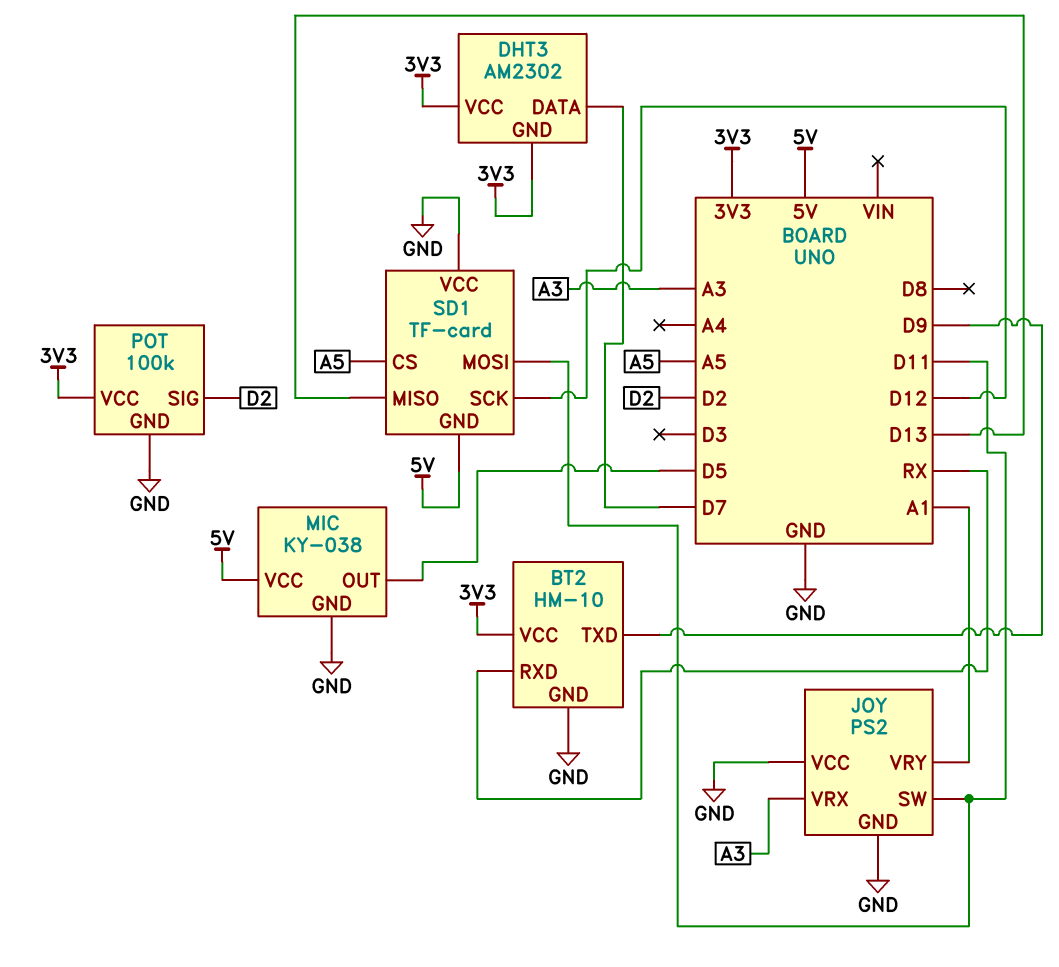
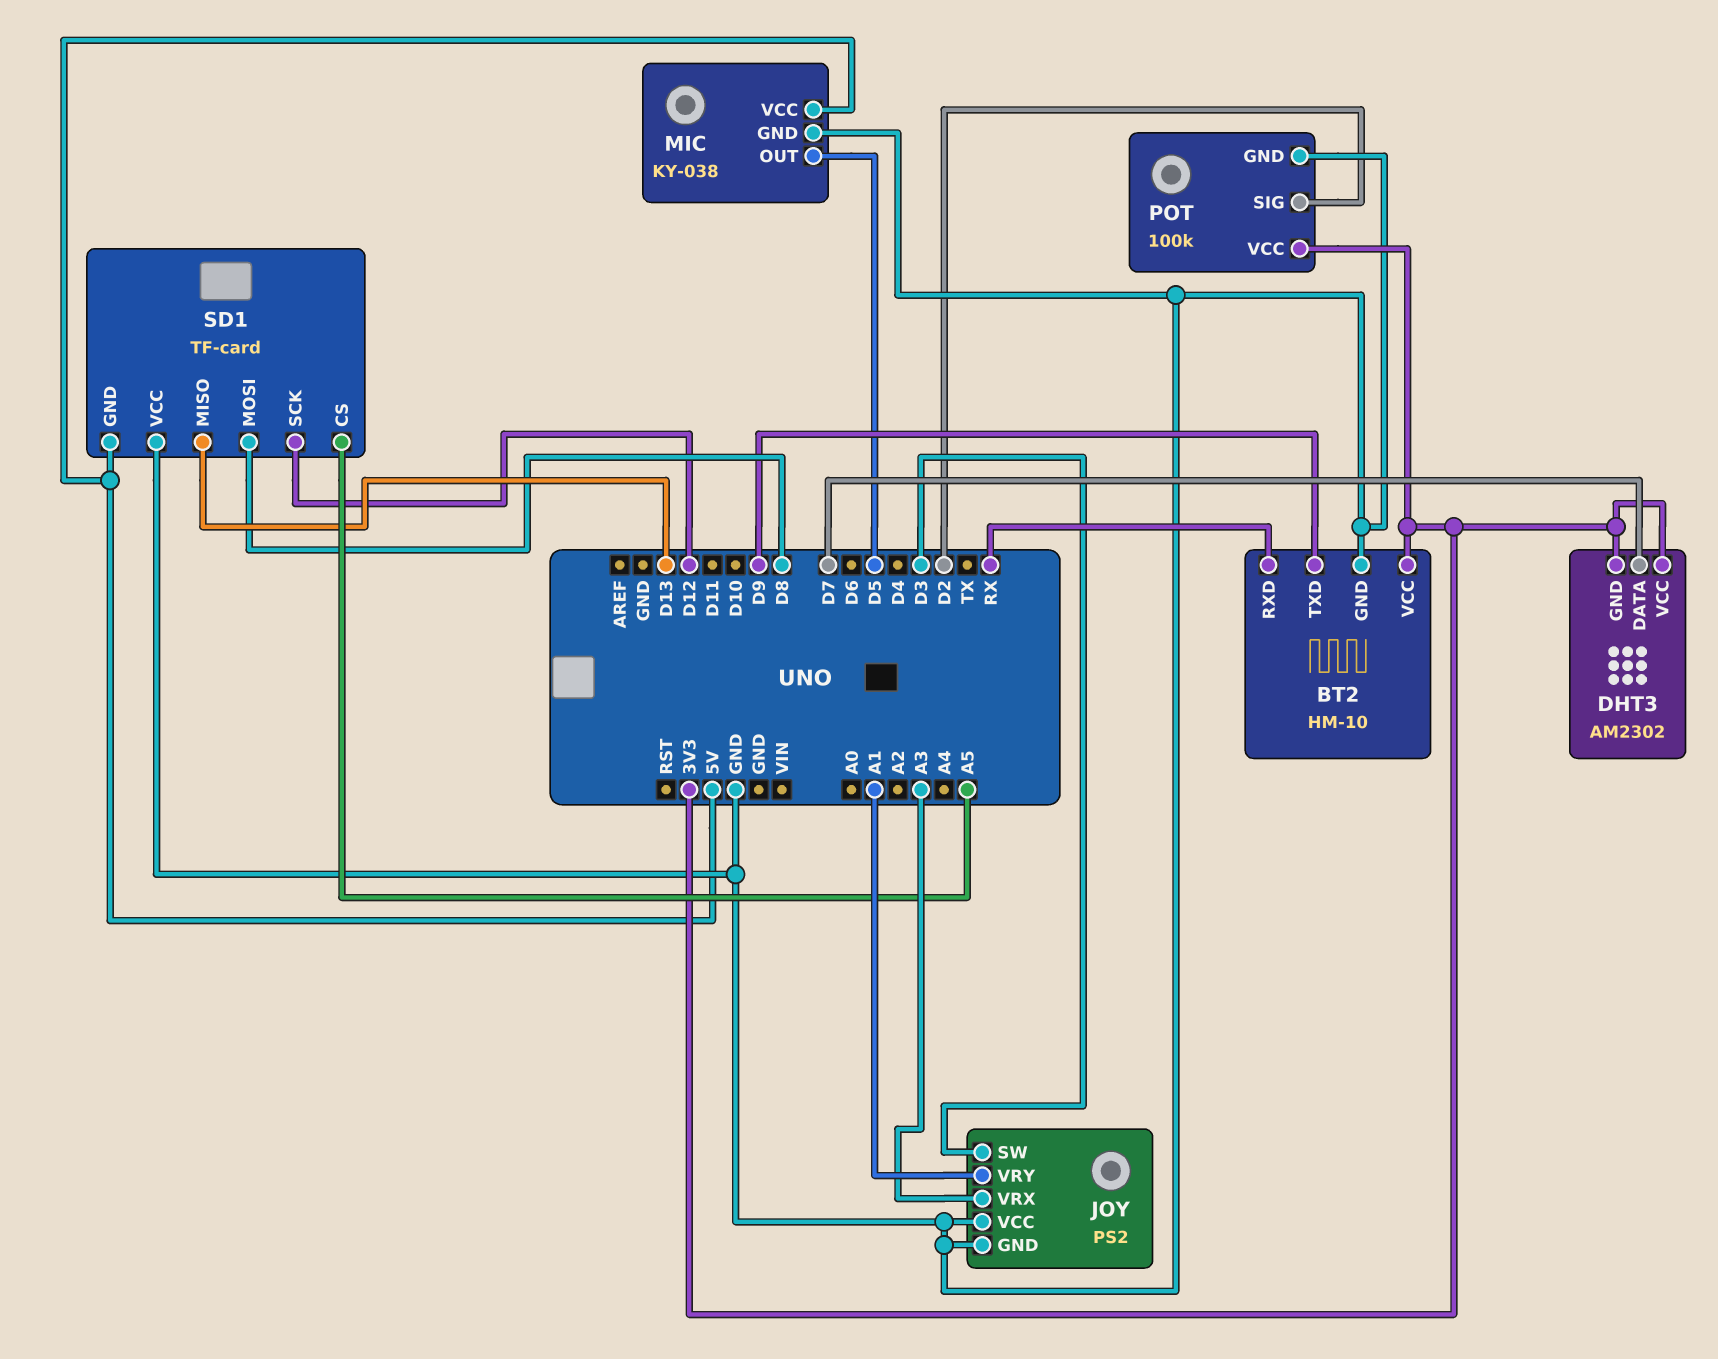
JOY pin SW: D11 -> D3
SD1 pin MOSI: D11 -> D8

